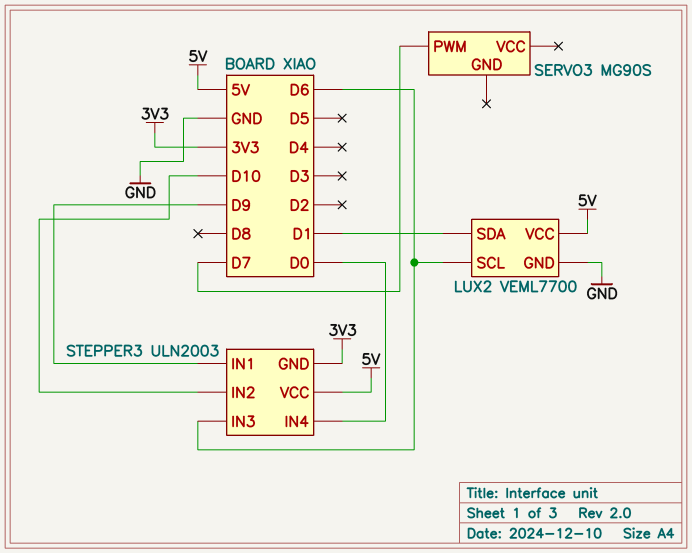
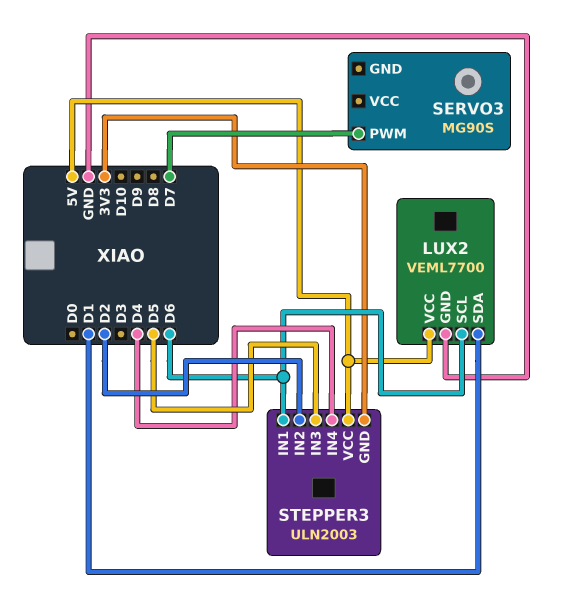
STEPPER3 pin IN1: D9 -> D6
STEPPER3 pin IN2: D10 -> D2
STEPPER3 pin IN3: D6 -> D5
STEPPER3 pin IN4: D0 -> D4

